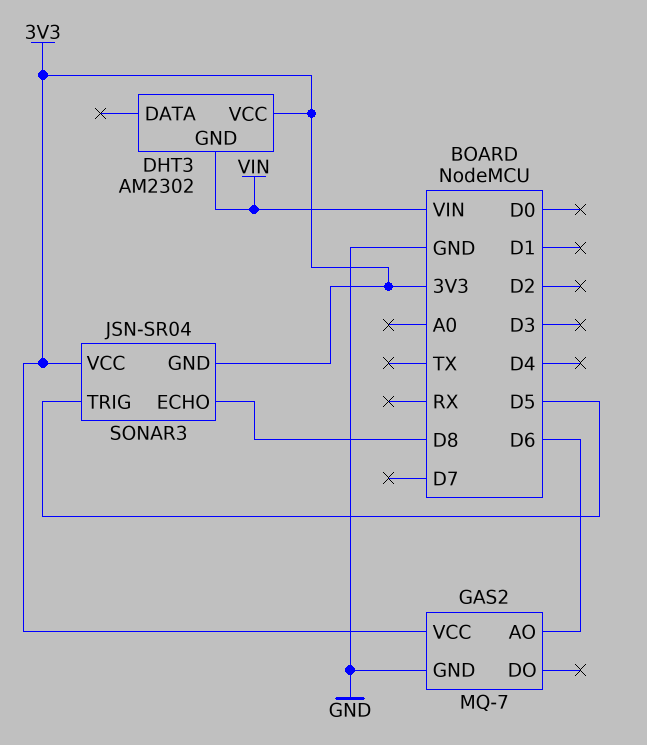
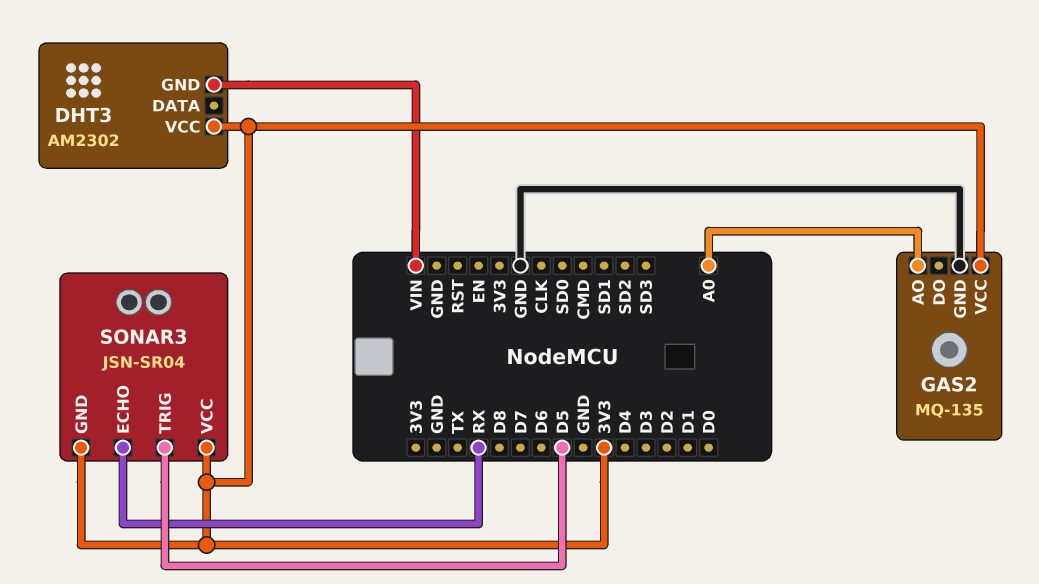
GAS2: MQ-7 -> MQ-135
GAS2 pin AO: D6 -> A0
SONAR3 pin ECHO: D8 -> RX

